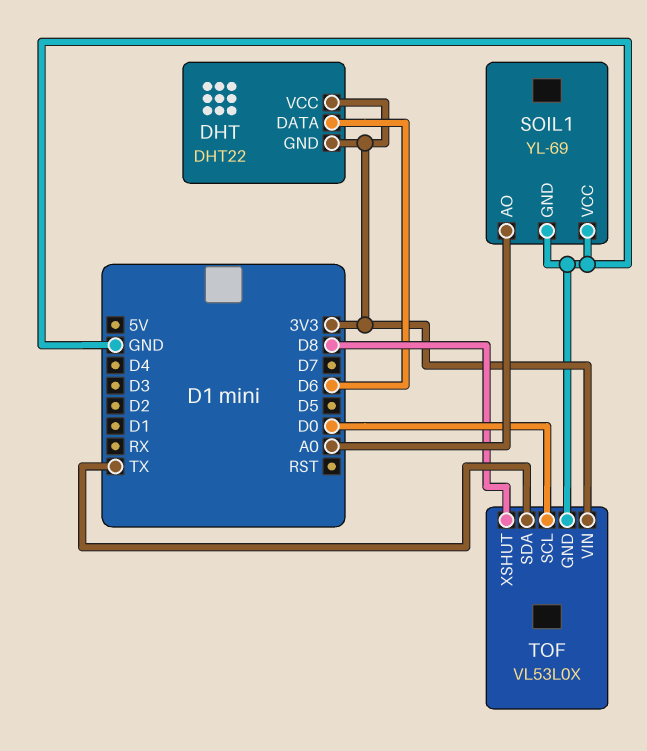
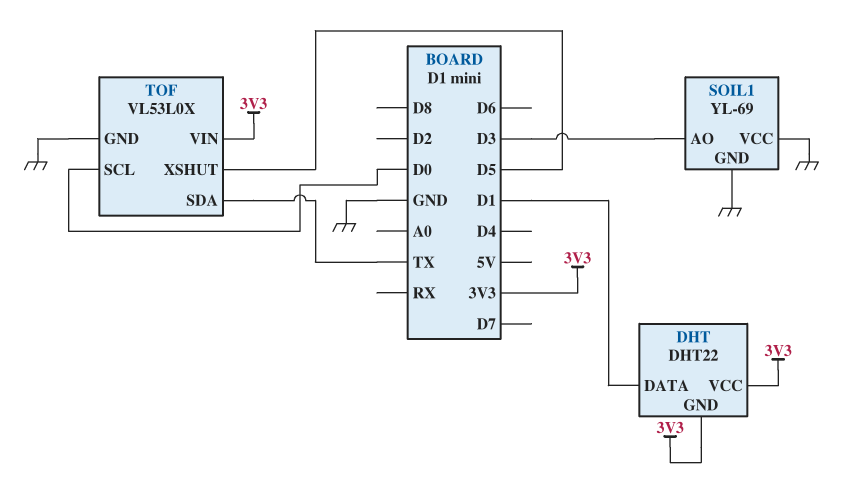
DHT pin DATA: D6 -> D1
SOIL1 pin AO: A0 -> D3
TOF pin XSHUT: D8 -> D5

